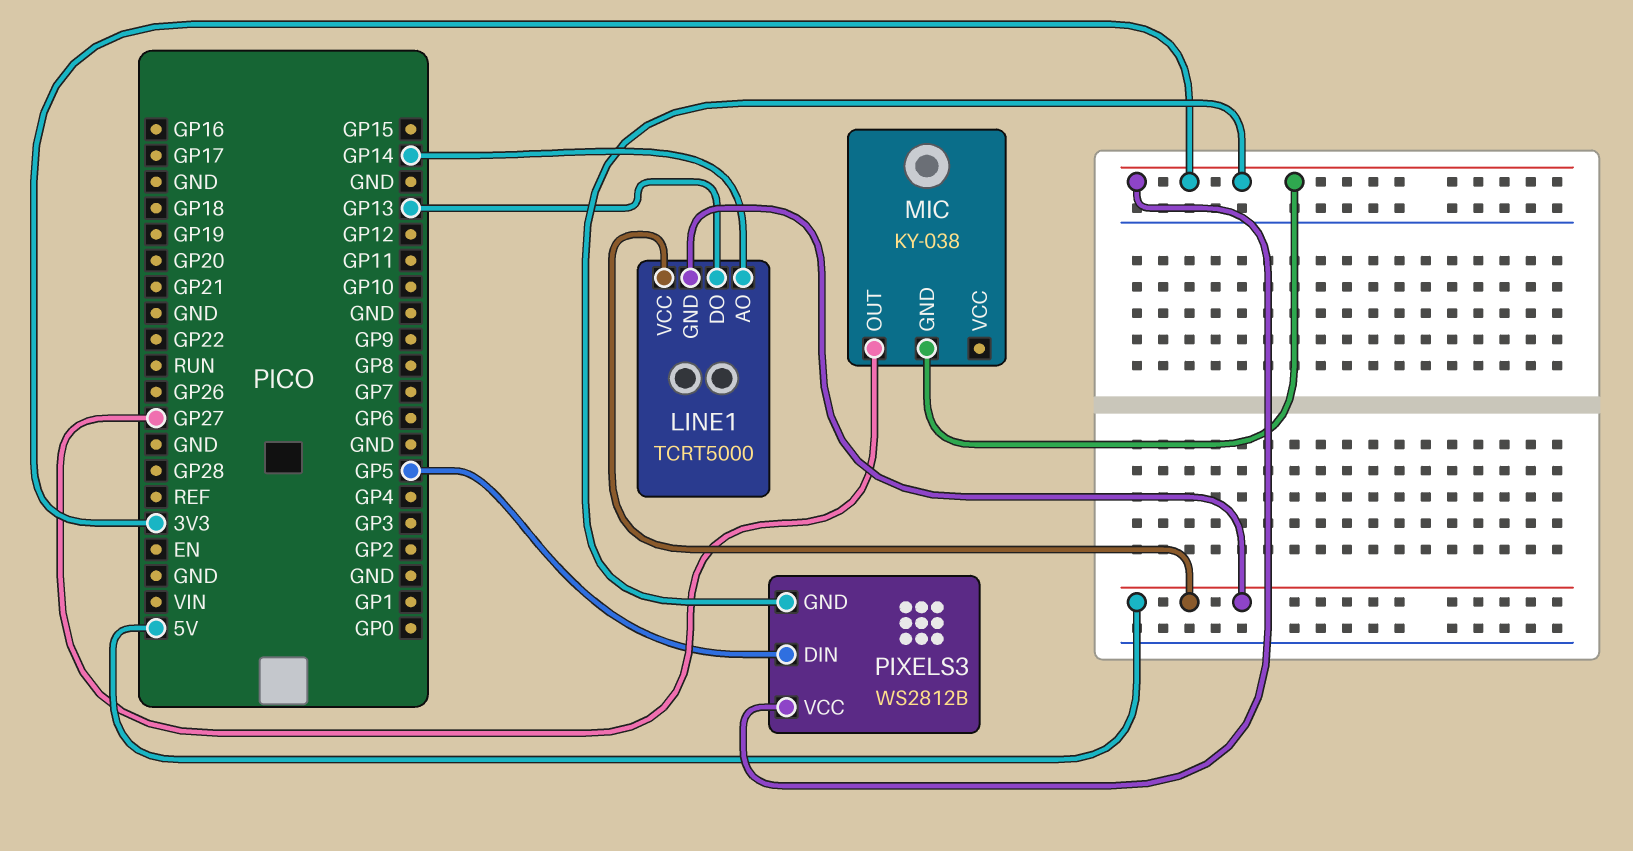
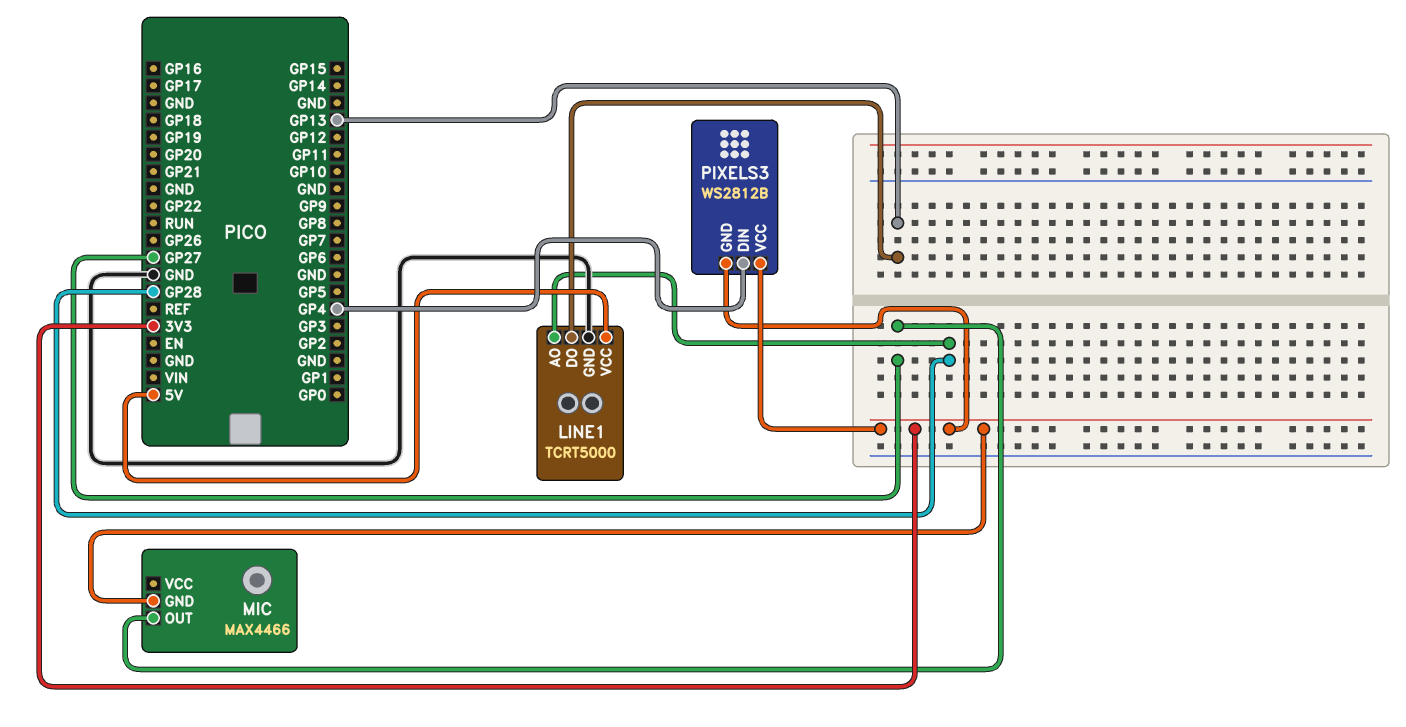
LINE1 pin AO: GP14 -> GP28
LINE1 pin GND: 5V -> GND
MIC: KY-038 -> MAX4466
PIXELS3 pin DIN: GP5 -> GP4

